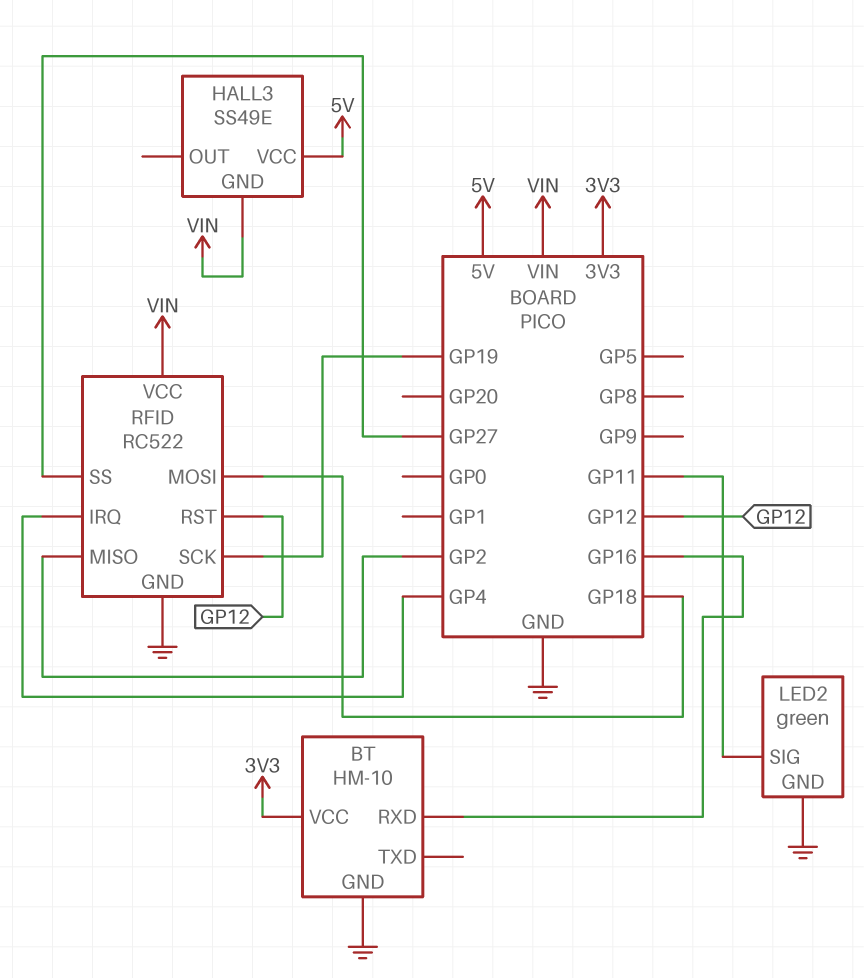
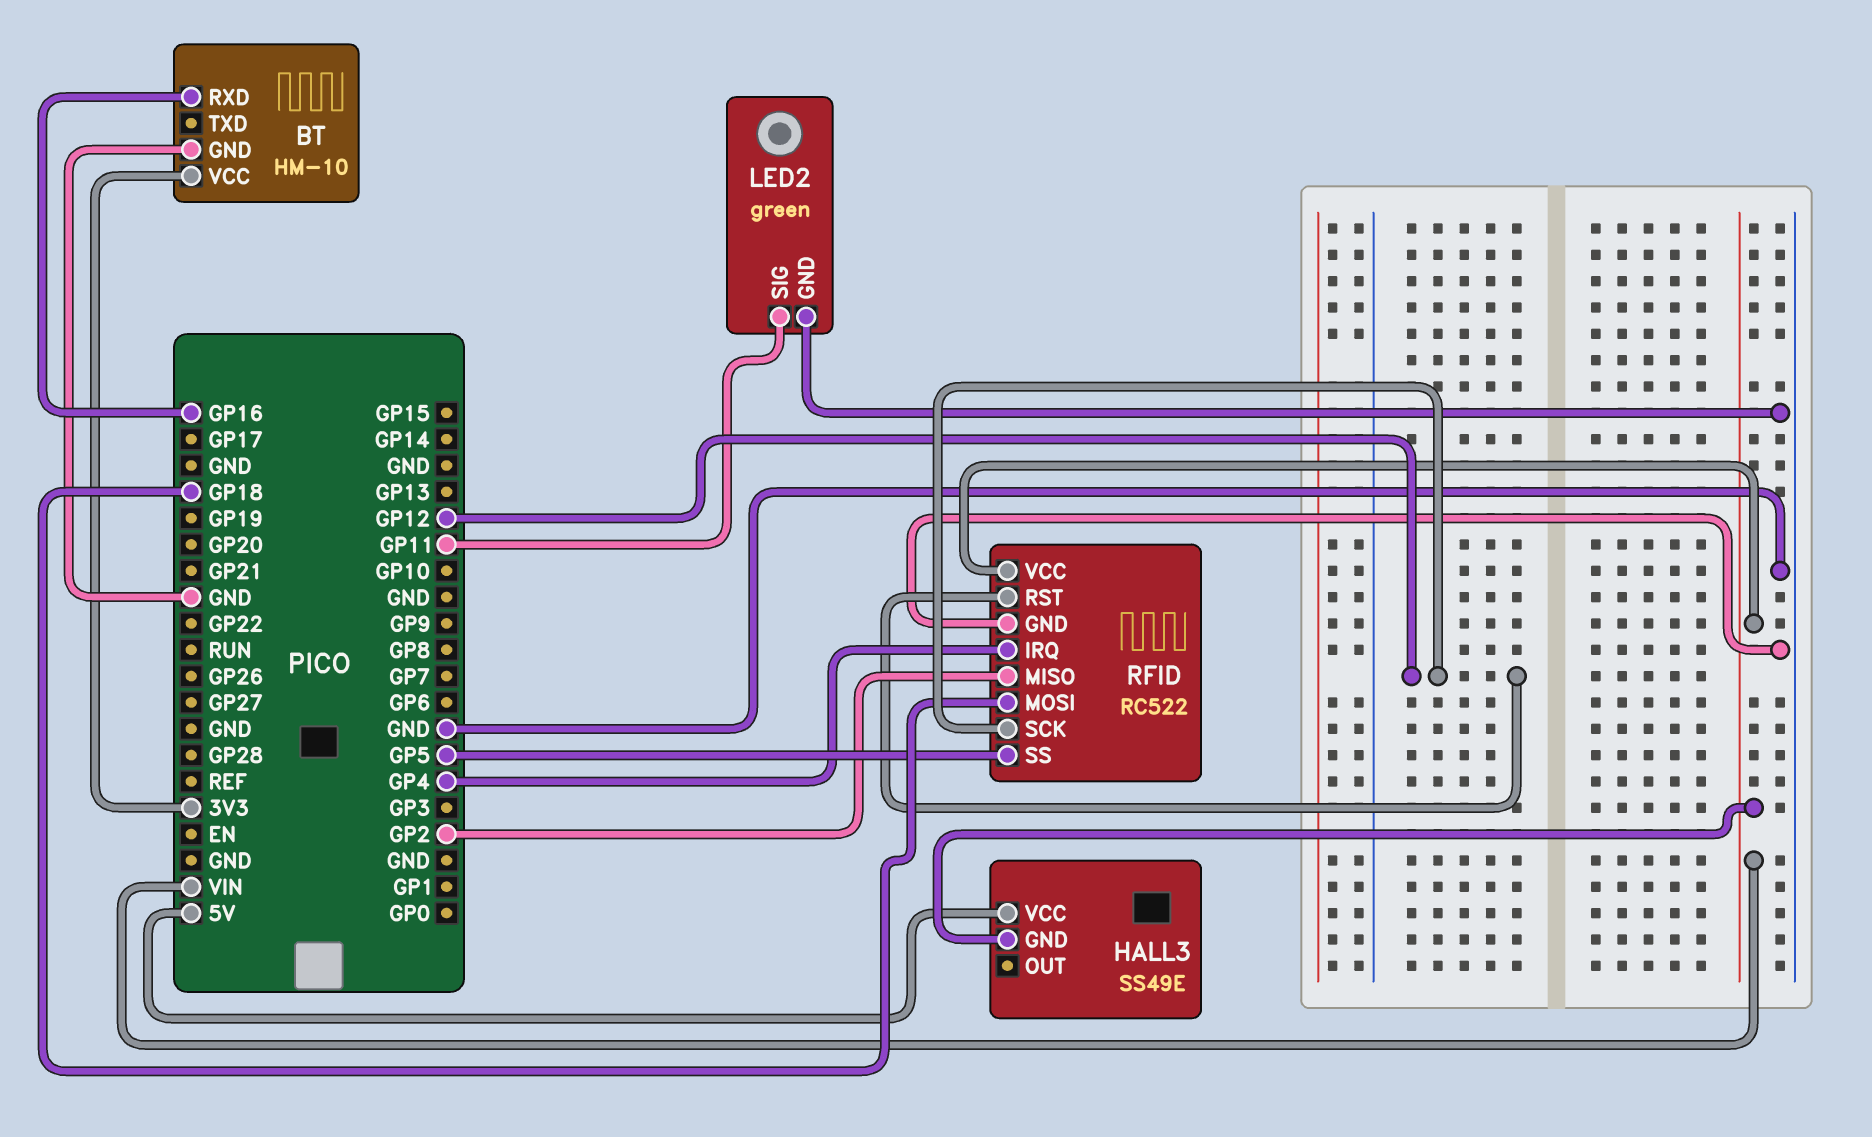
RFID pin SCK: GP19 -> GP12
RFID pin SS: GP27 -> GP5

